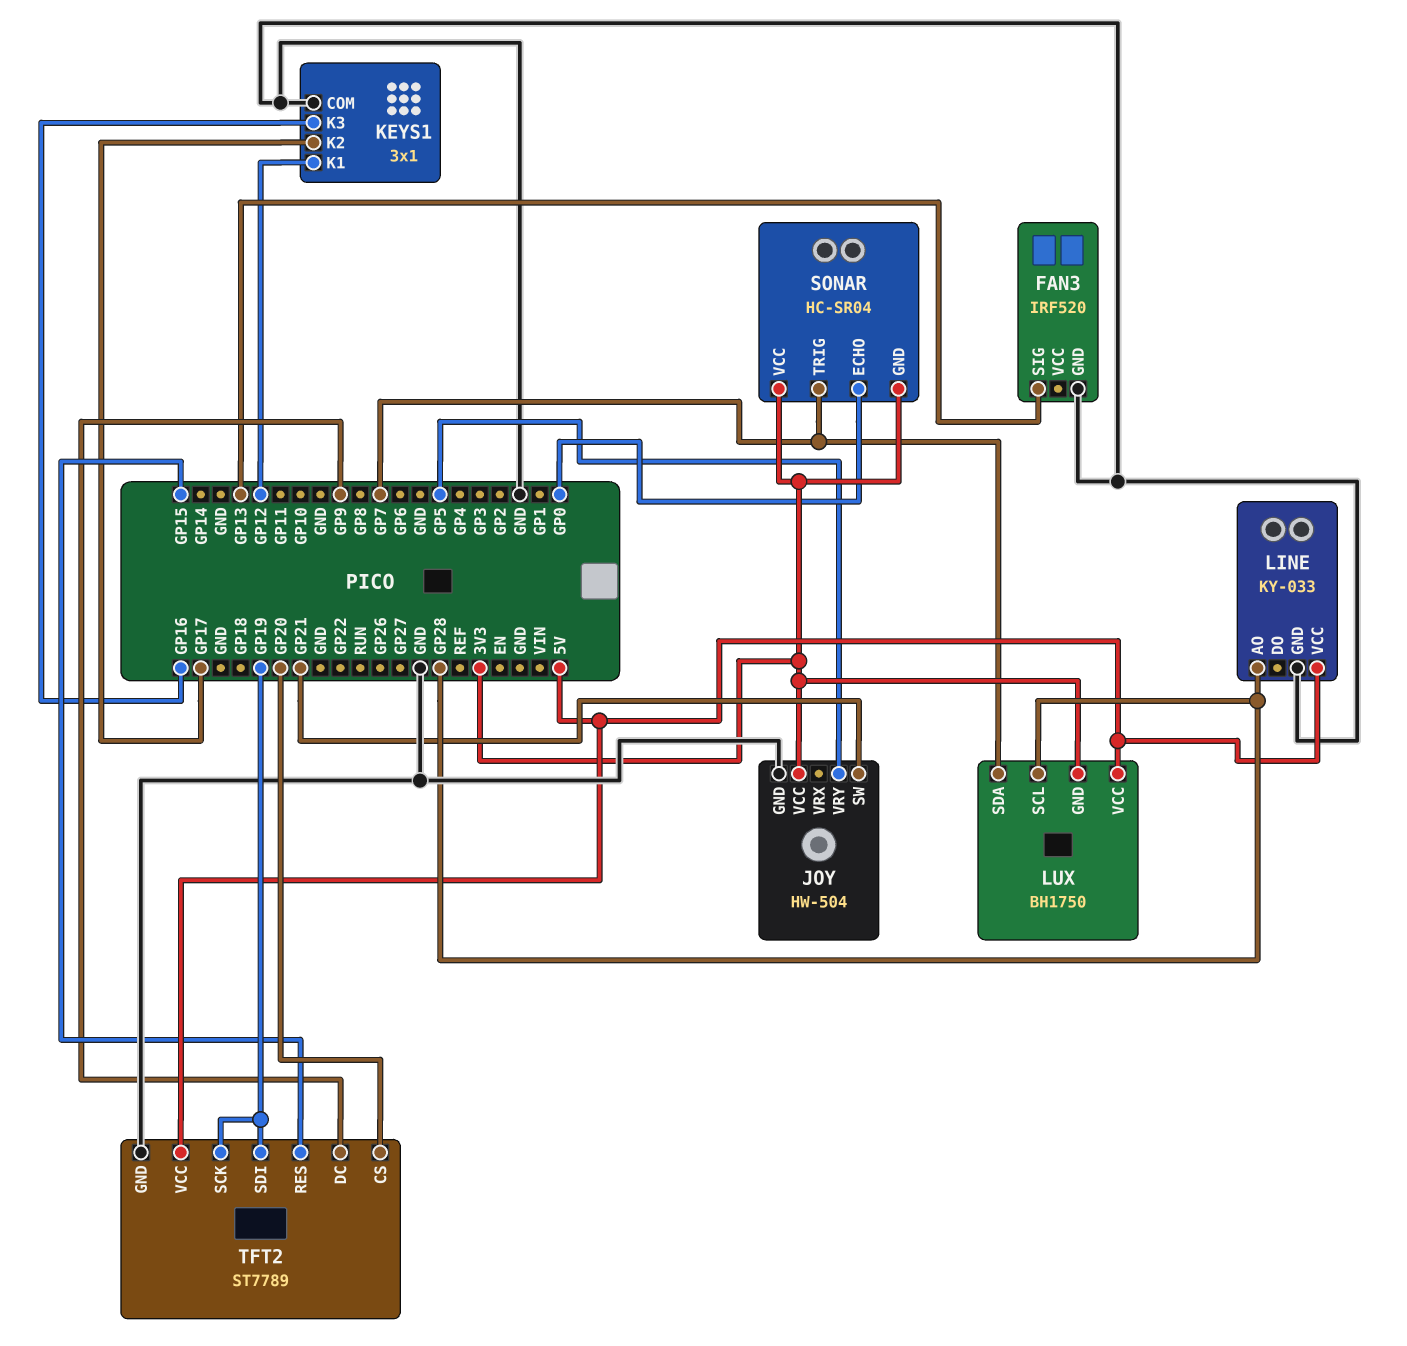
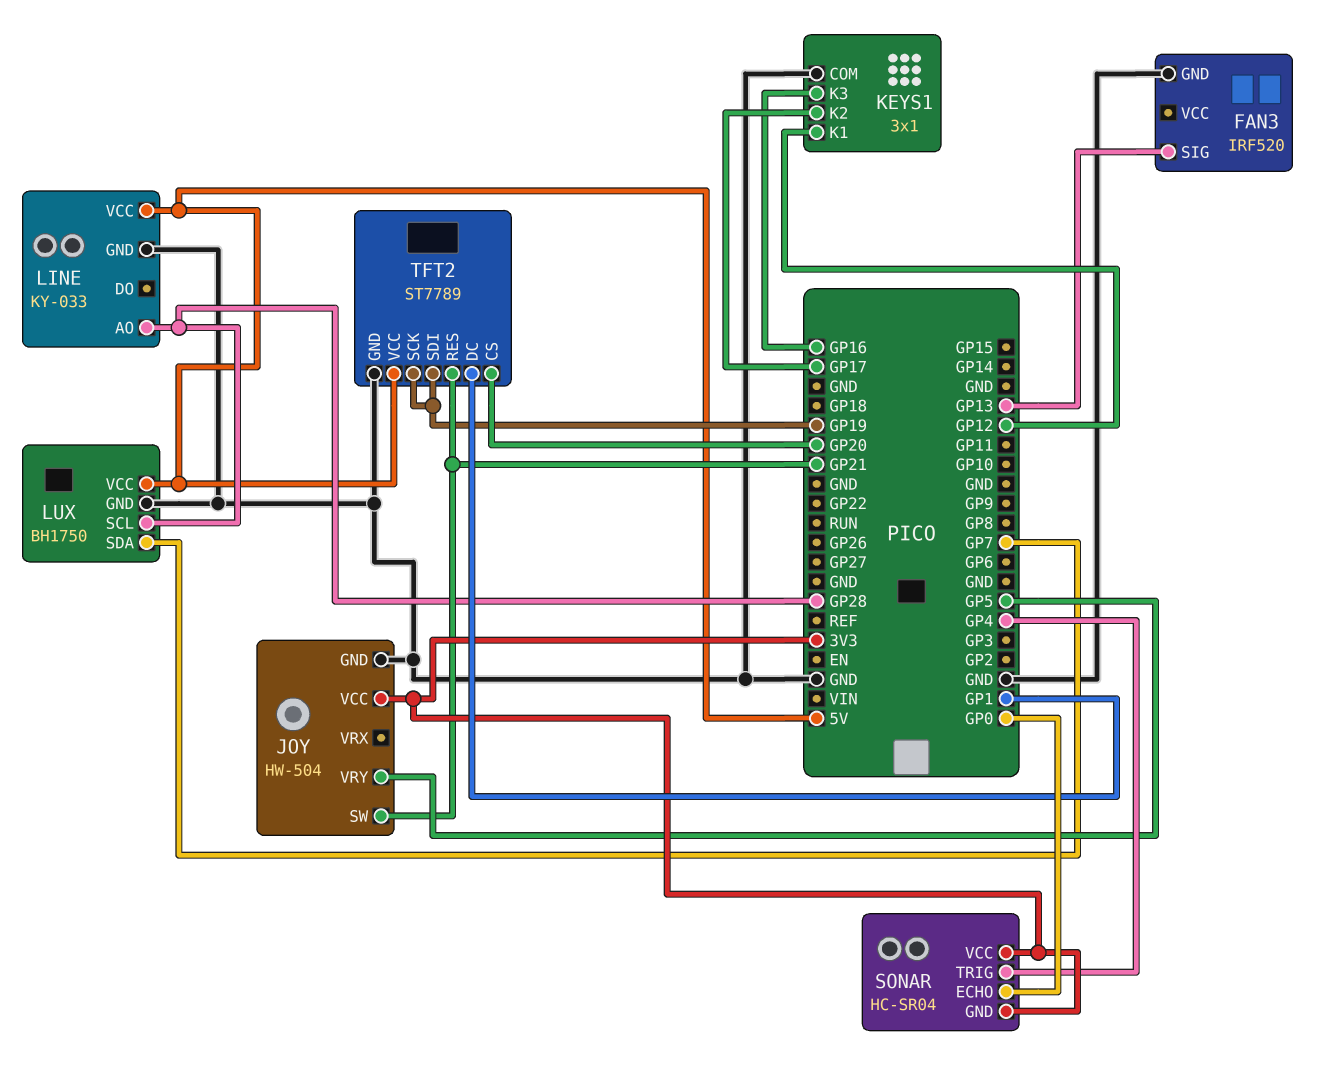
LUX pin GND: 3V3 -> GND
SONAR pin TRIG: GP7 -> GP4
TFT2 pin DC: GP9 -> GP1
TFT2 pin RES: GP15 -> GP21

